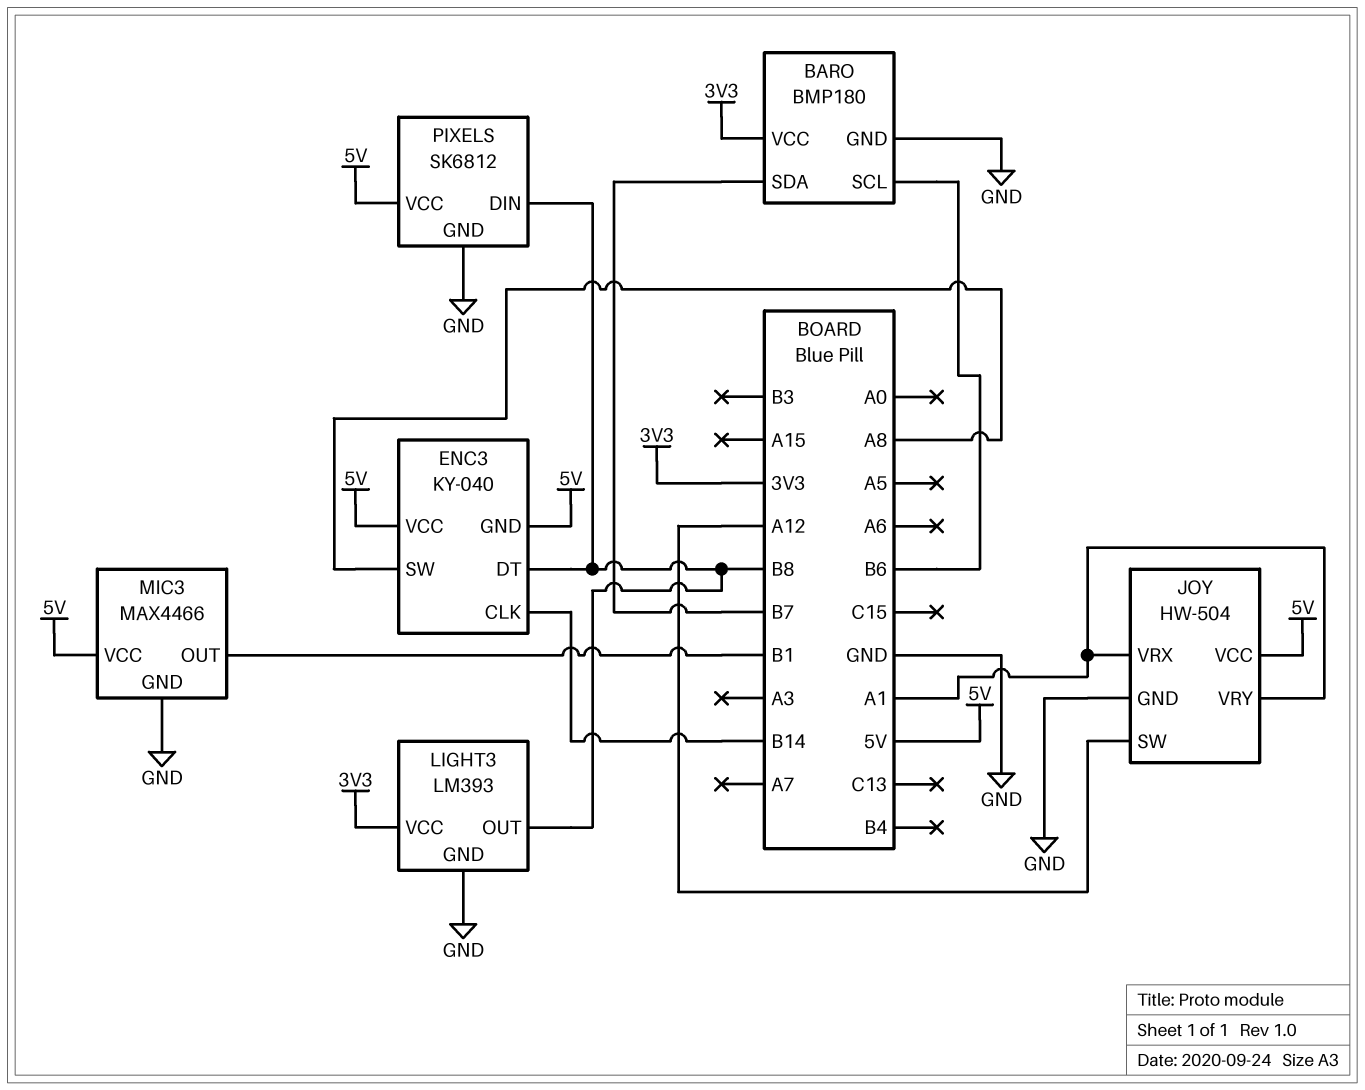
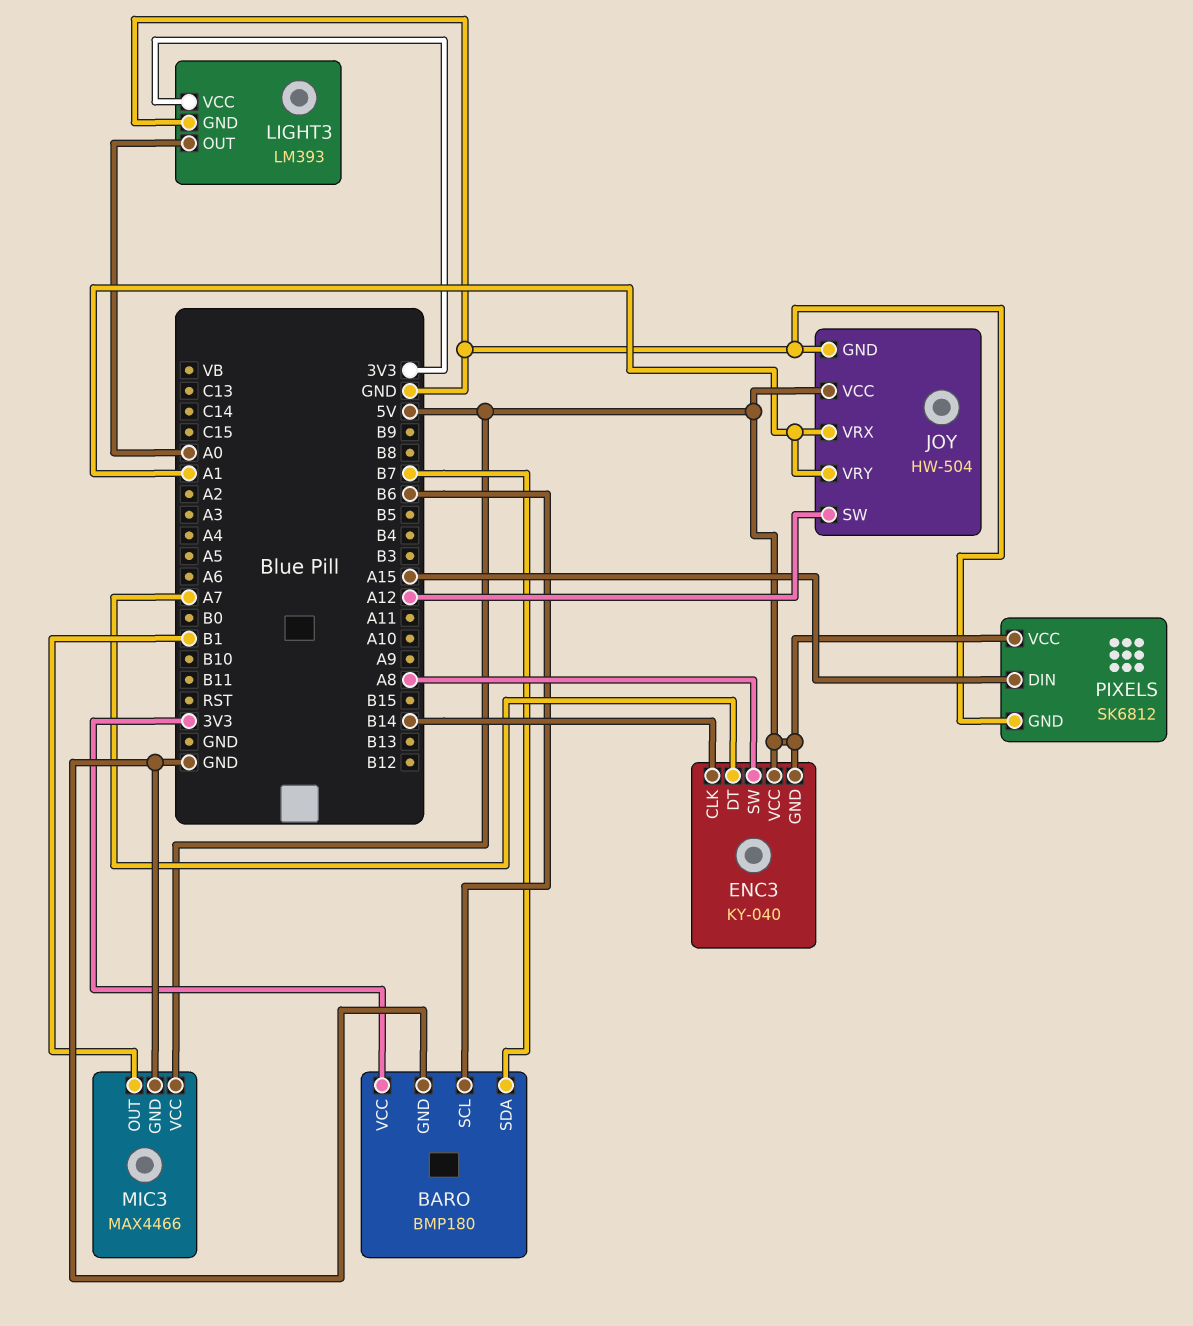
ENC3 pin DT: B8 -> A7
LIGHT3 pin OUT: B8 -> A0
PIXELS pin DIN: B8 -> A15

